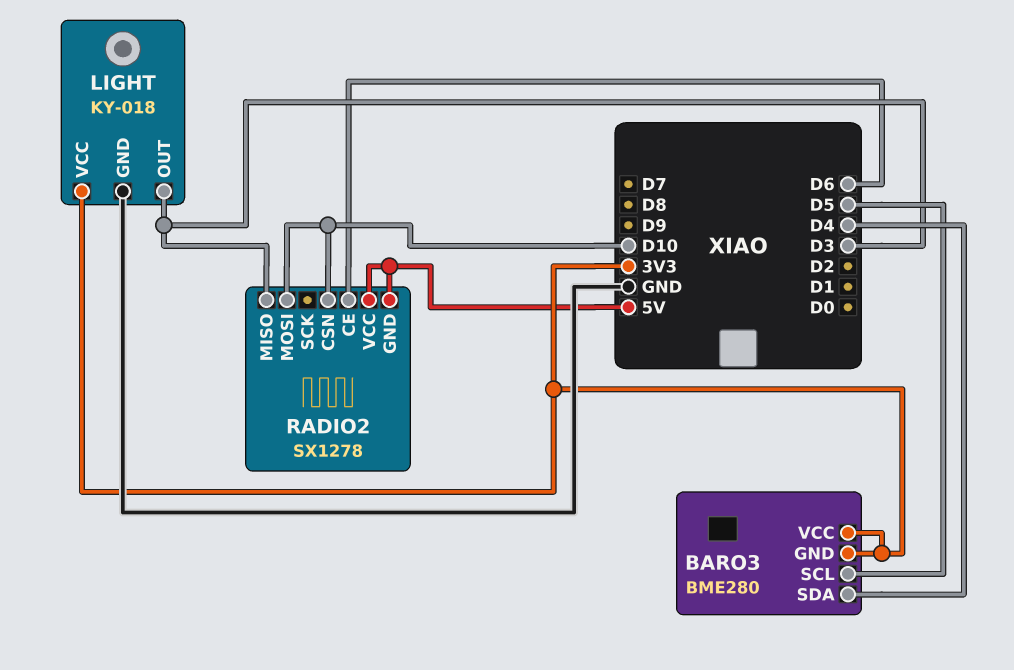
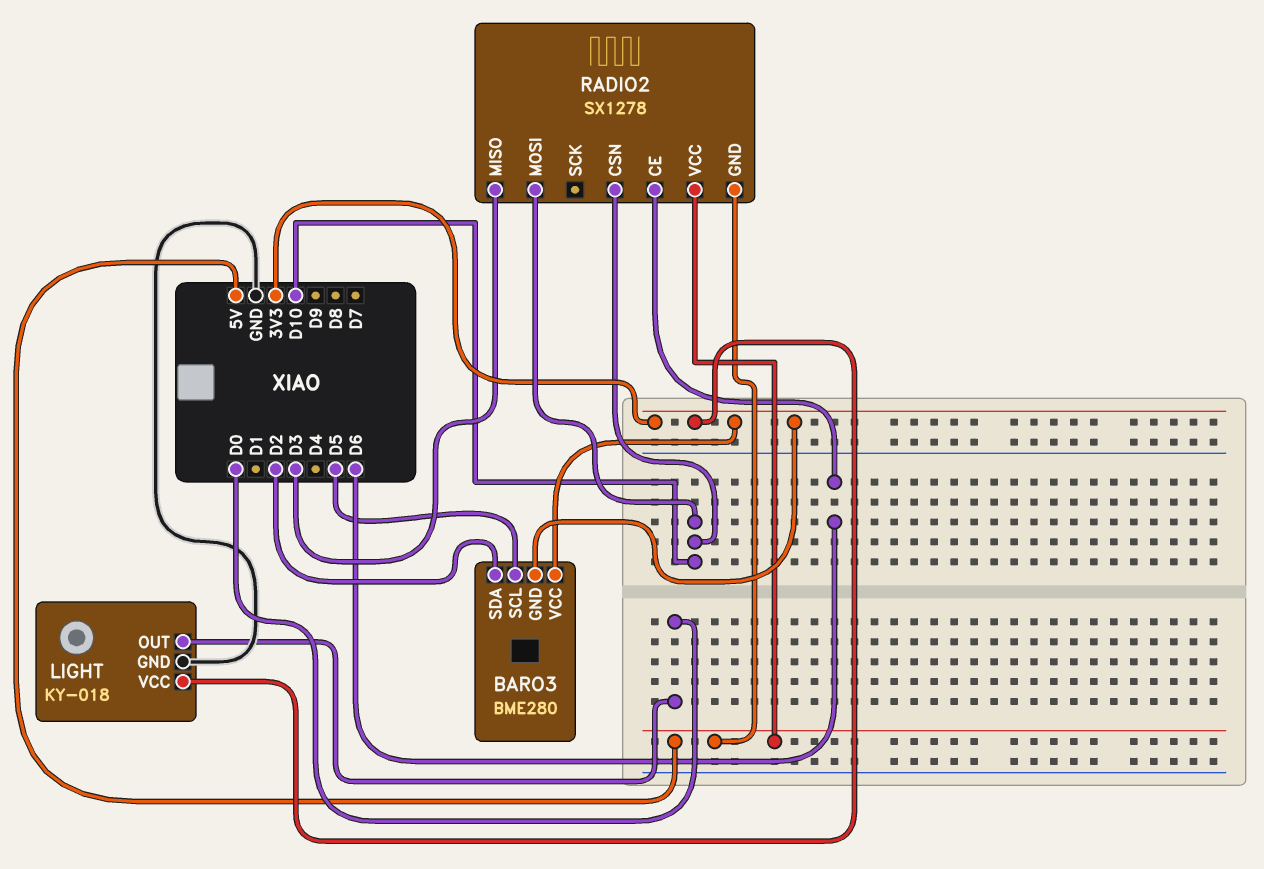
BARO3 pin SDA: D4 -> D2
LIGHT pin OUT: D3 -> D0

